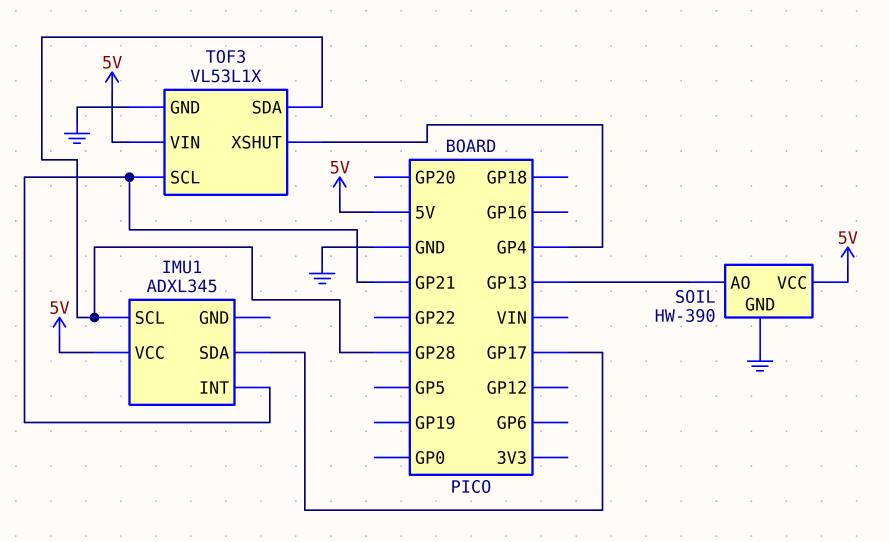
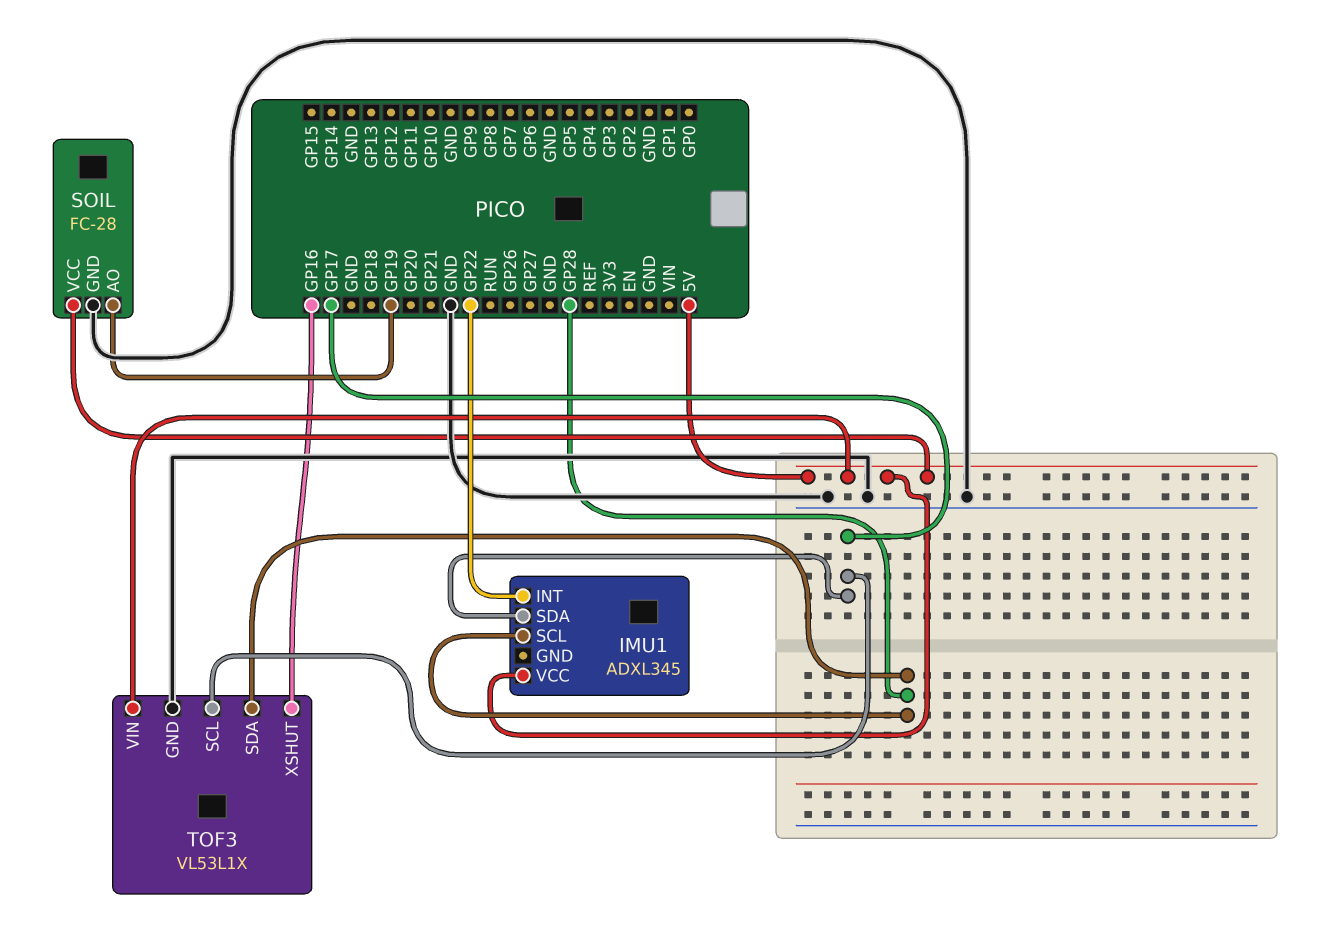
IMU1 pin INT: GP21 -> GP22
SOIL: HW-390 -> FC-28
SOIL pin AO: GP13 -> GP19
TOF3 pin SCL: GP21 -> GP17
TOF3 pin XSHUT: GP4 -> GP16

